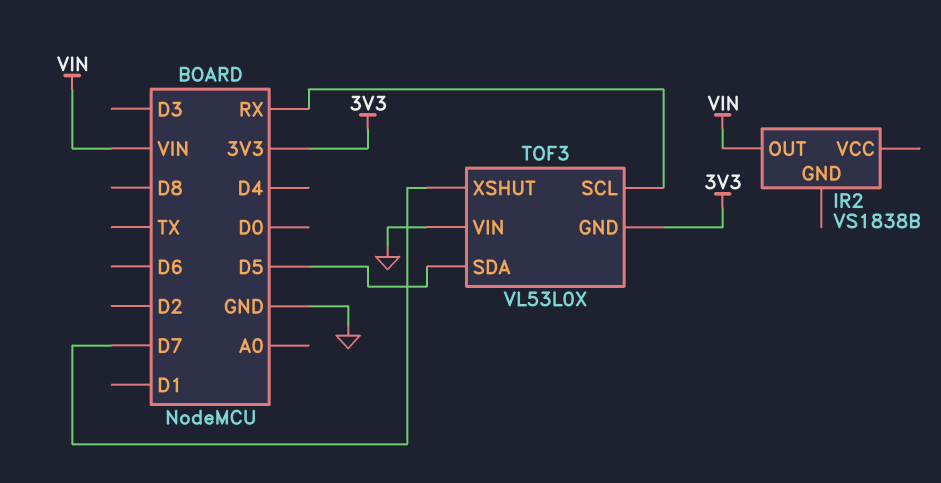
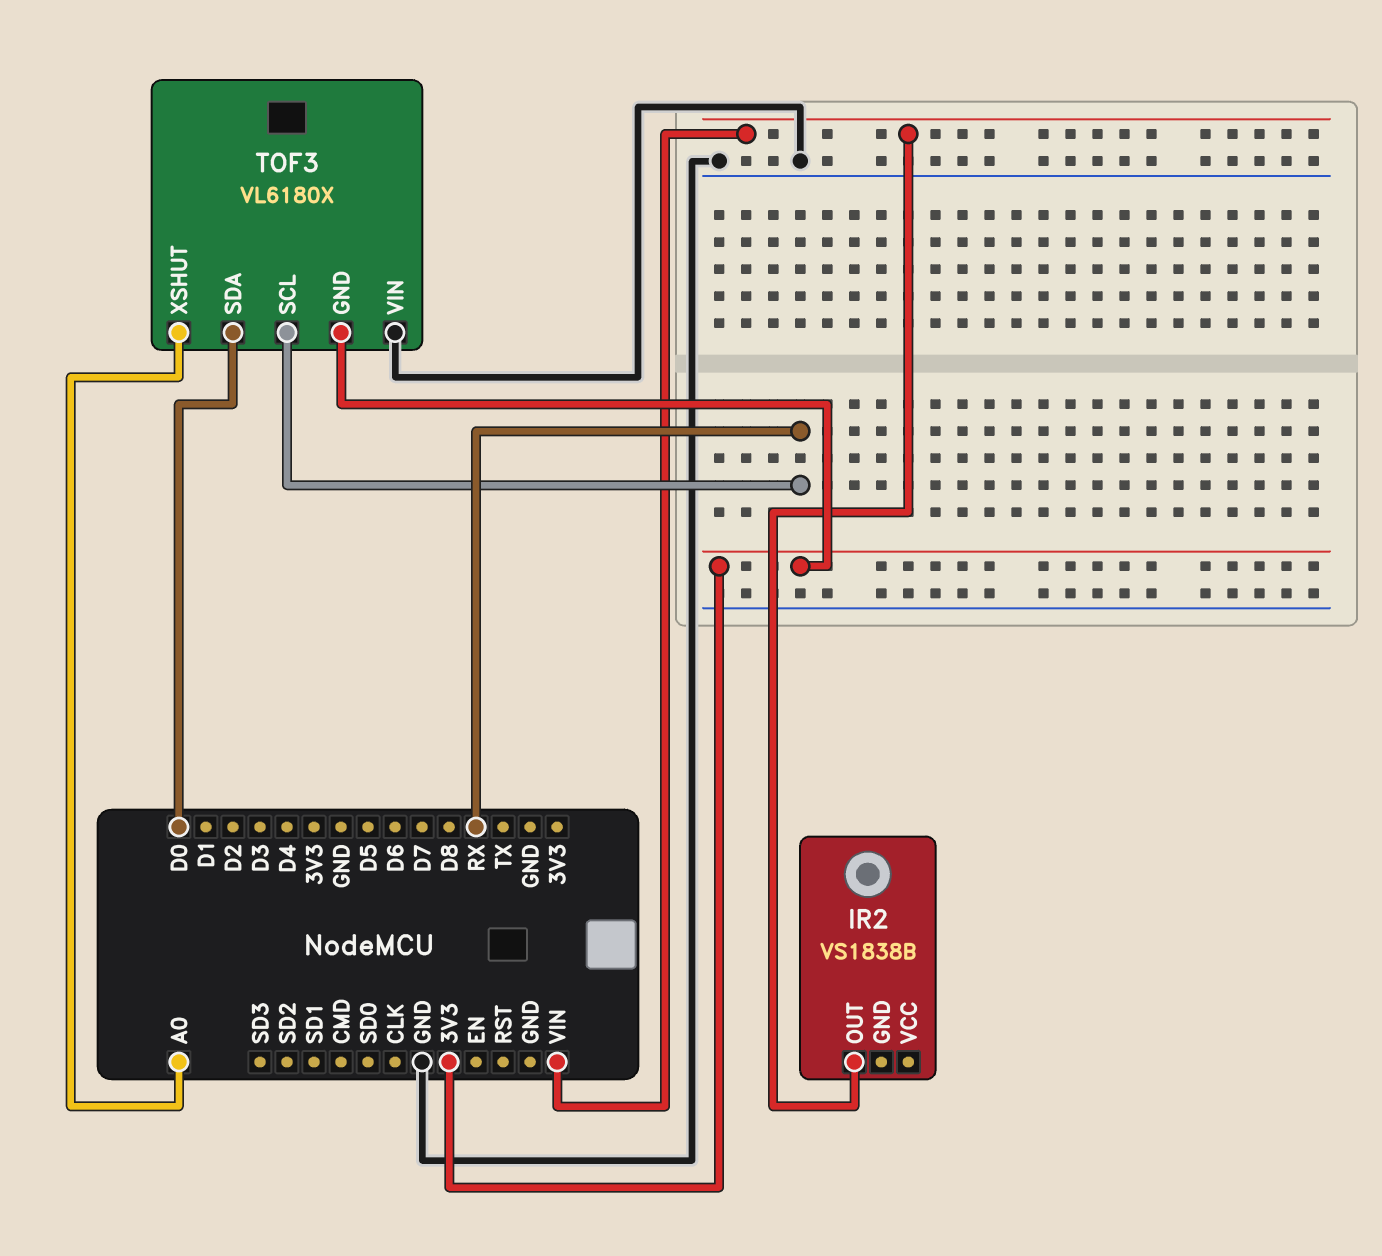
TOF3: VL53L0X -> VL6180X
TOF3 pin SDA: D5 -> D0
TOF3 pin XSHUT: D7 -> A0

